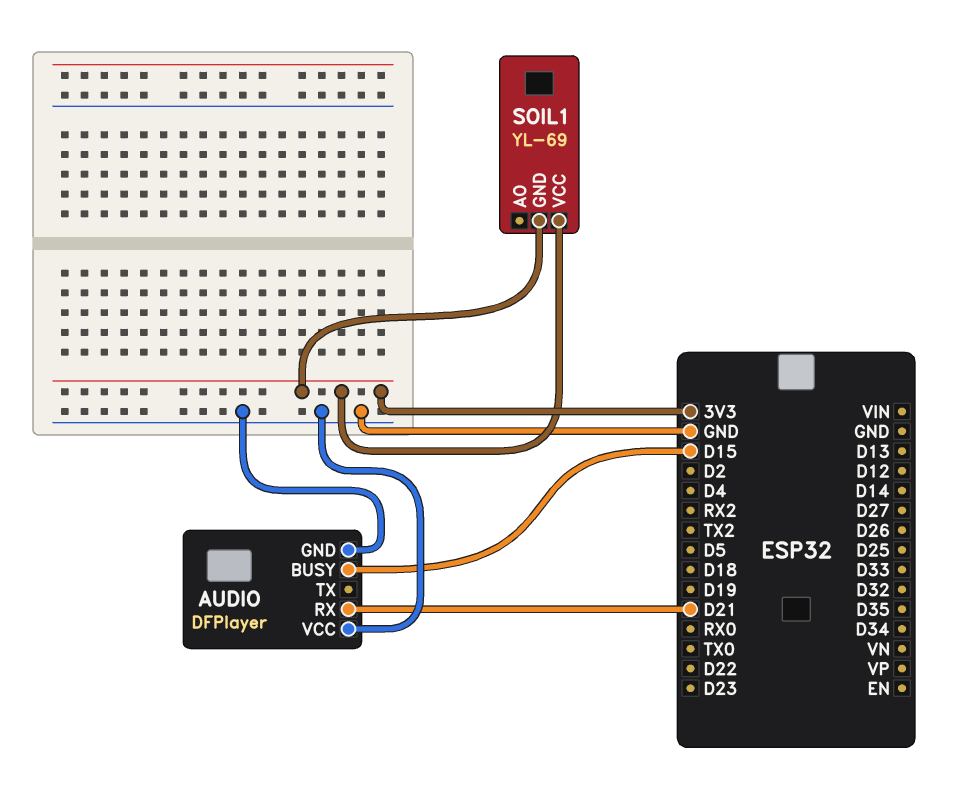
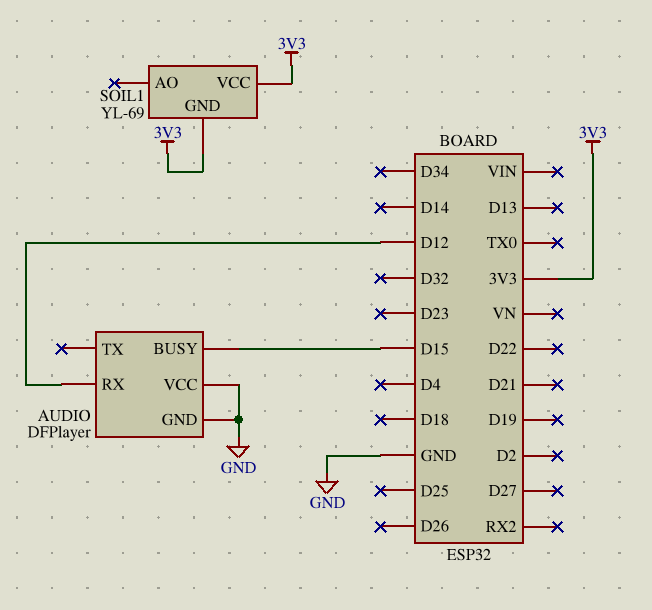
AUDIO pin RX: D21 -> D12

